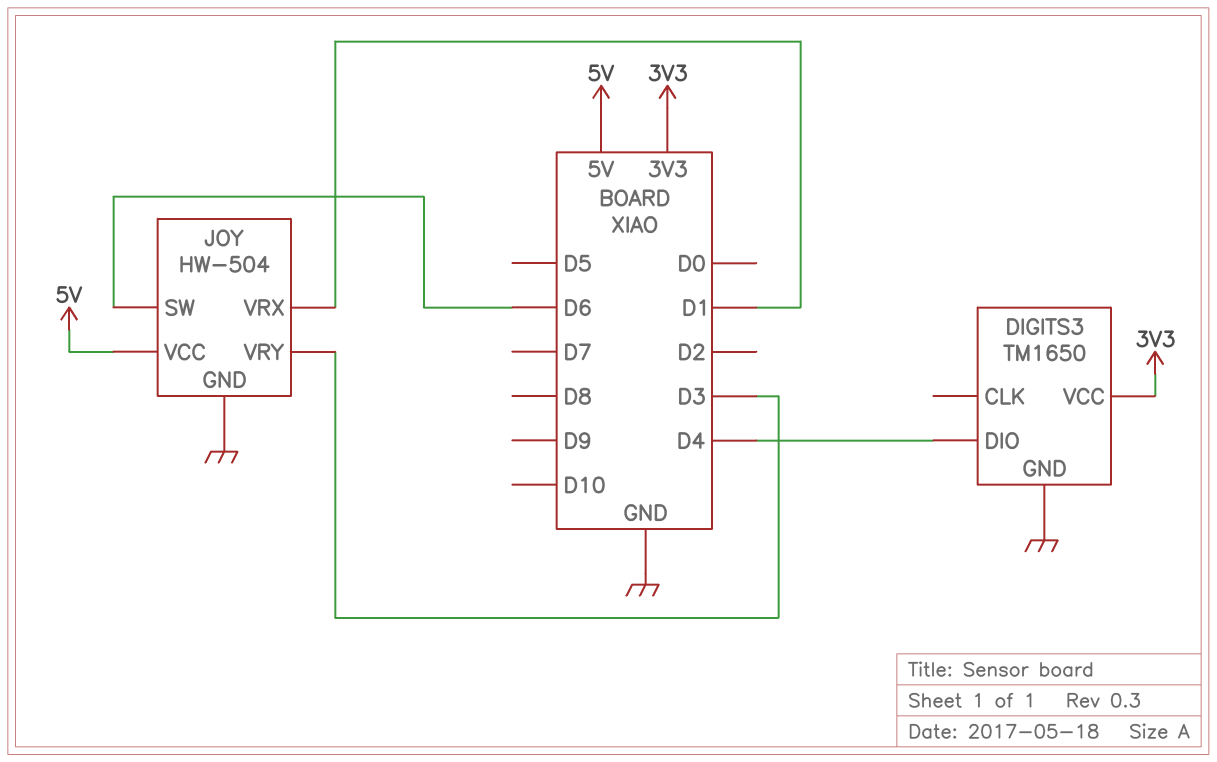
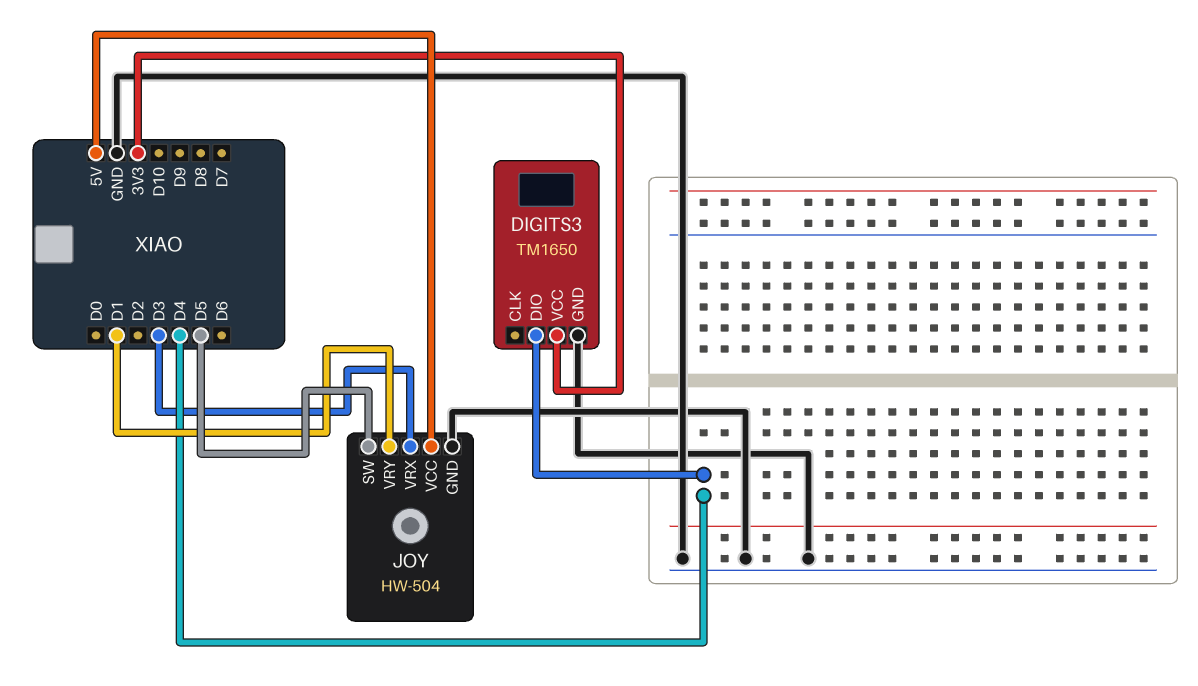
JOY pin SW: D6 -> D5
JOY pin VRX: D1 -> D3
JOY pin VRY: D3 -> D1

